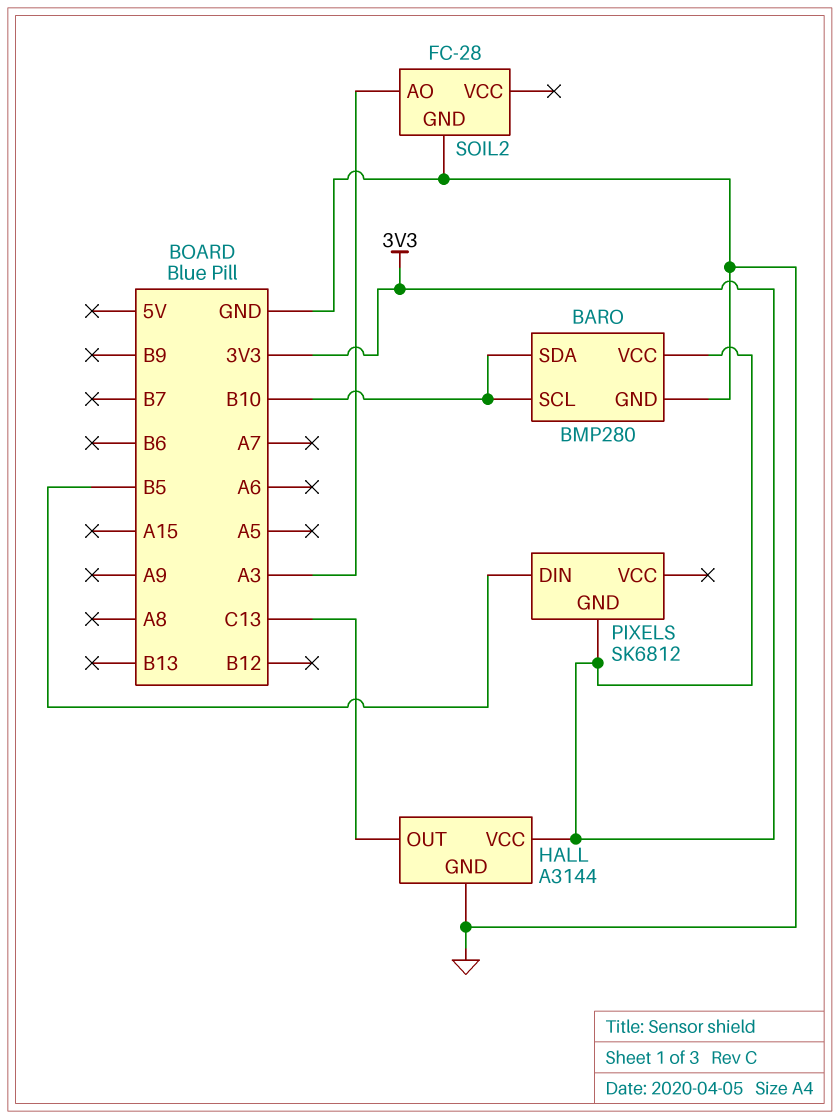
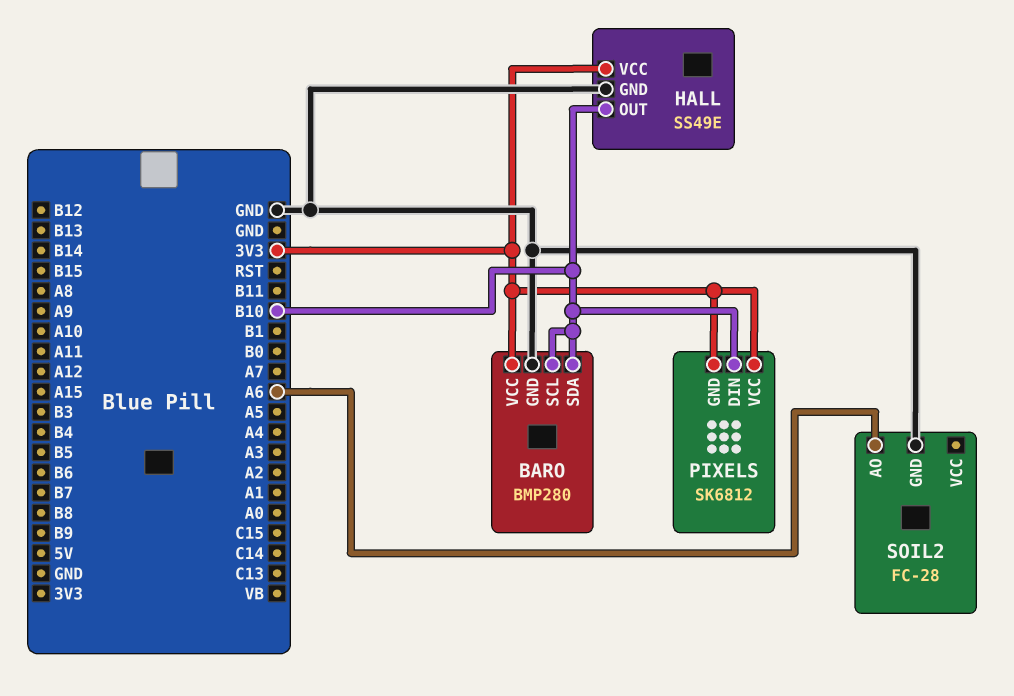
HALL: A3144 -> SS49E
HALL pin OUT: C13 -> B10
PIXELS pin DIN: B5 -> B10
PIXELS pin VCC: none -> 3V3
SOIL2 pin AO: A3 -> A6

